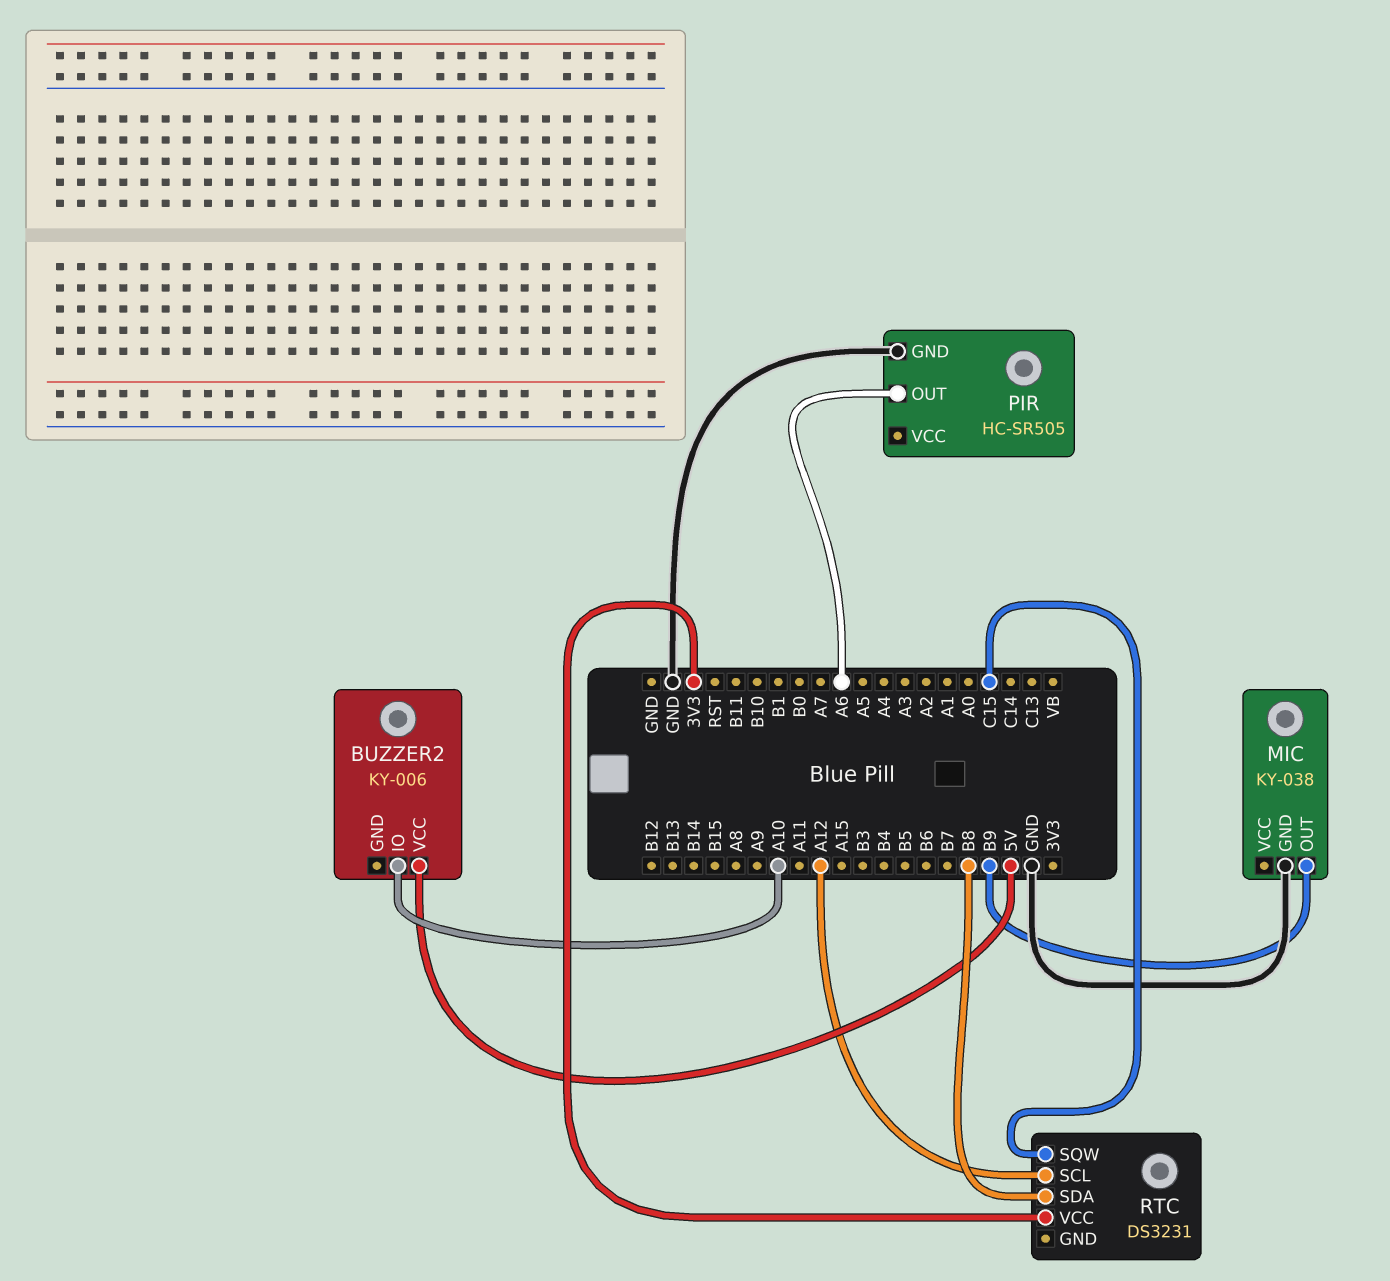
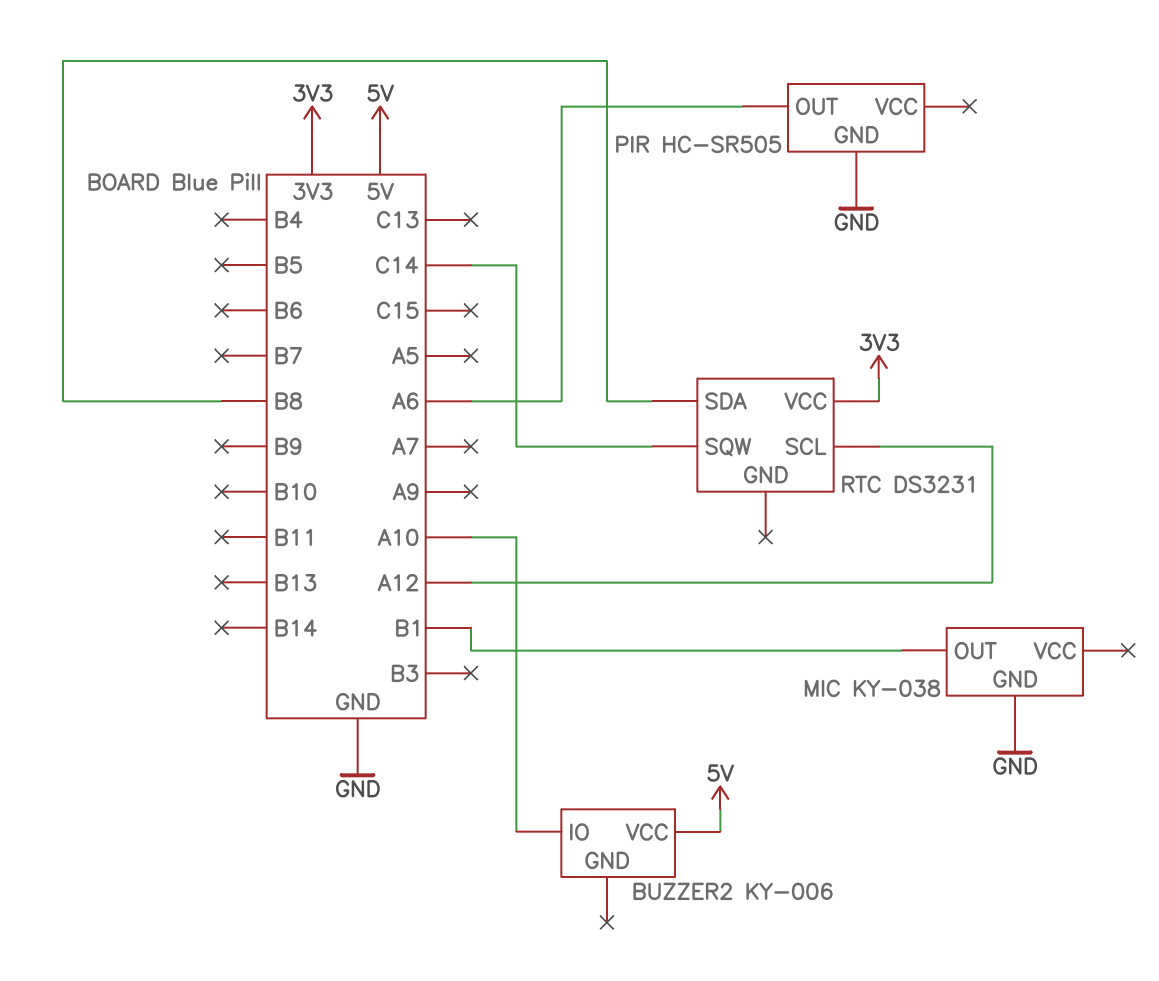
MIC pin OUT: B9 -> B1
RTC pin SQW: C15 -> C14

